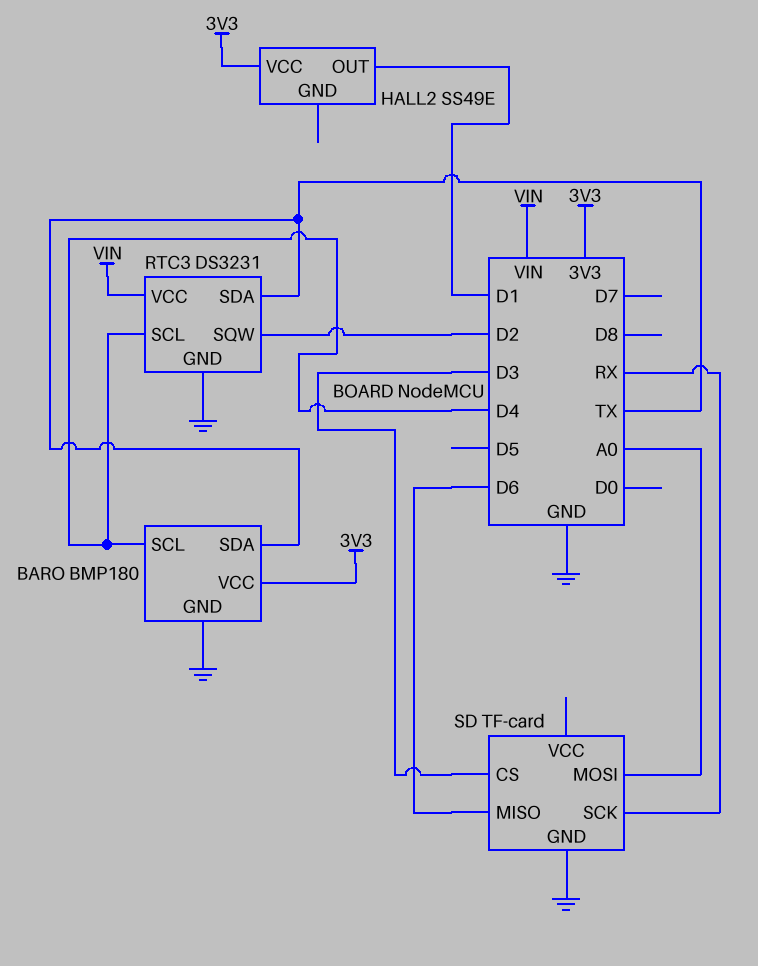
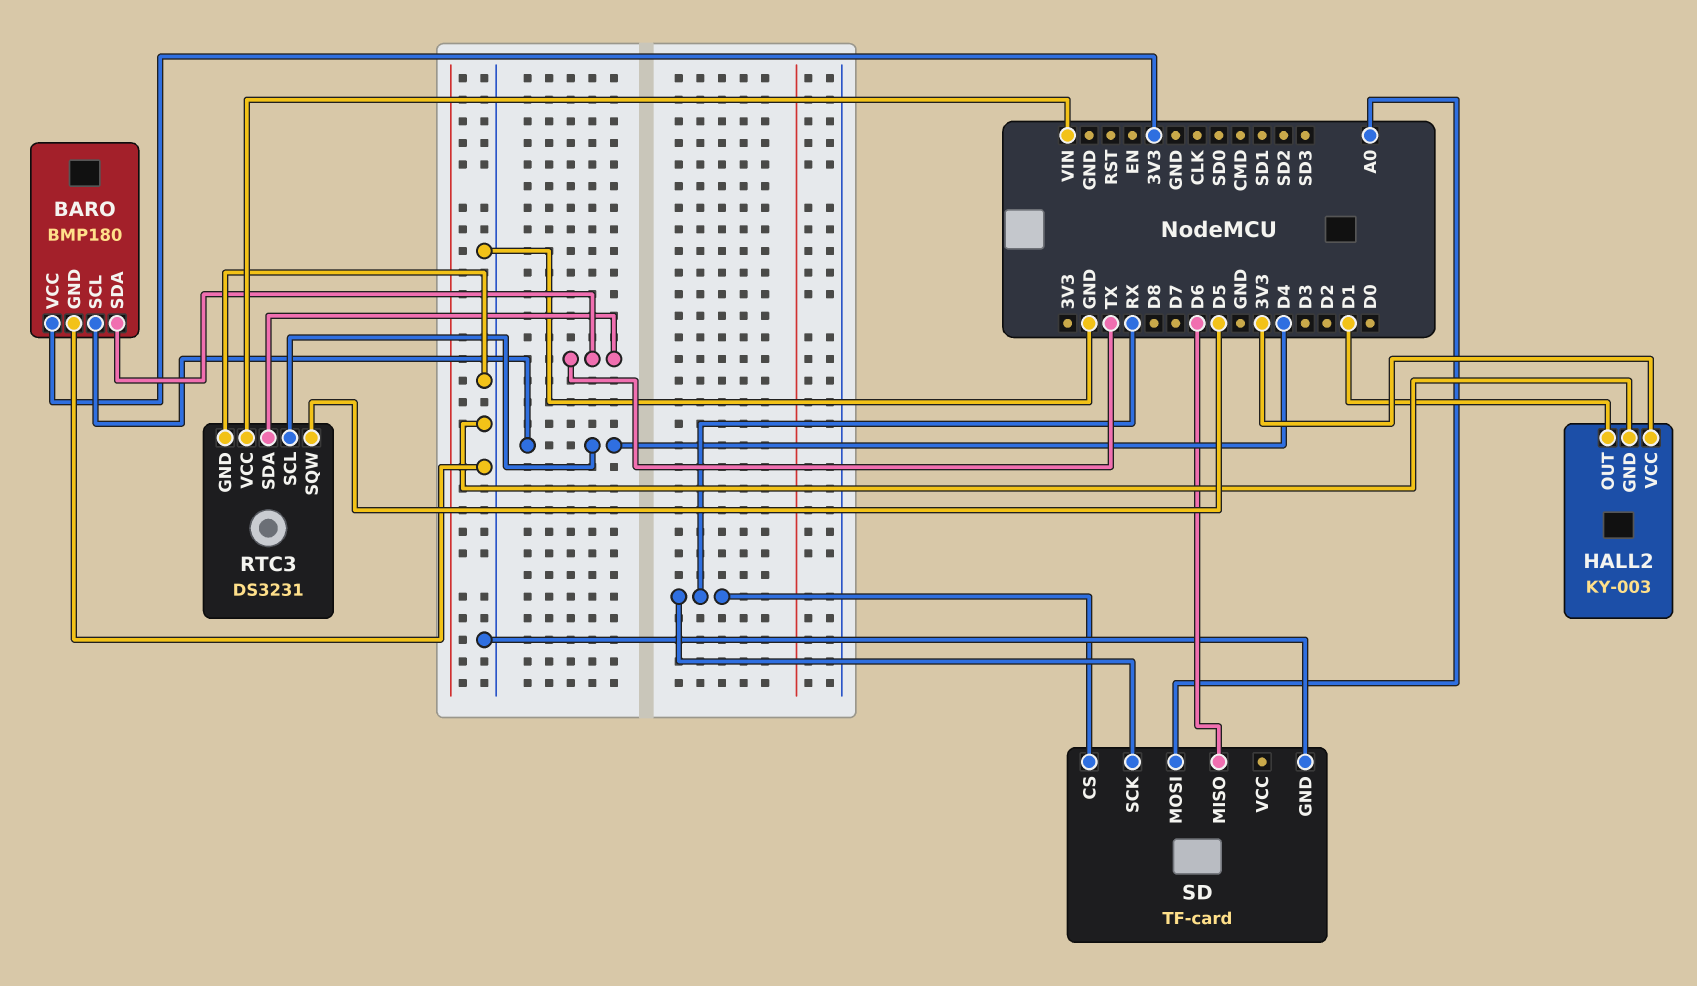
HALL2: SS49E -> KY-003
HALL2 pin GND: none -> GND
RTC3 pin SQW: D2 -> D5
SD pin CS: D3 -> RX

